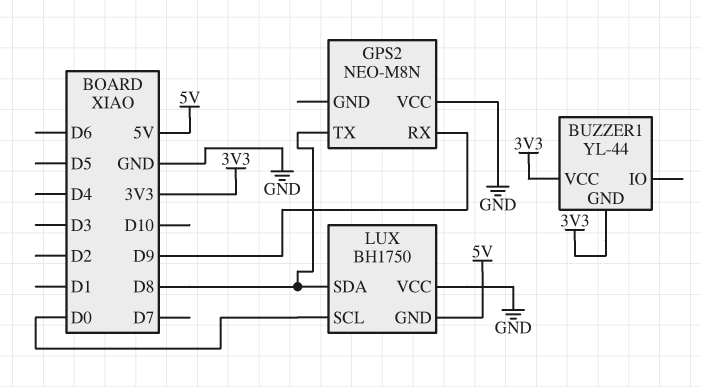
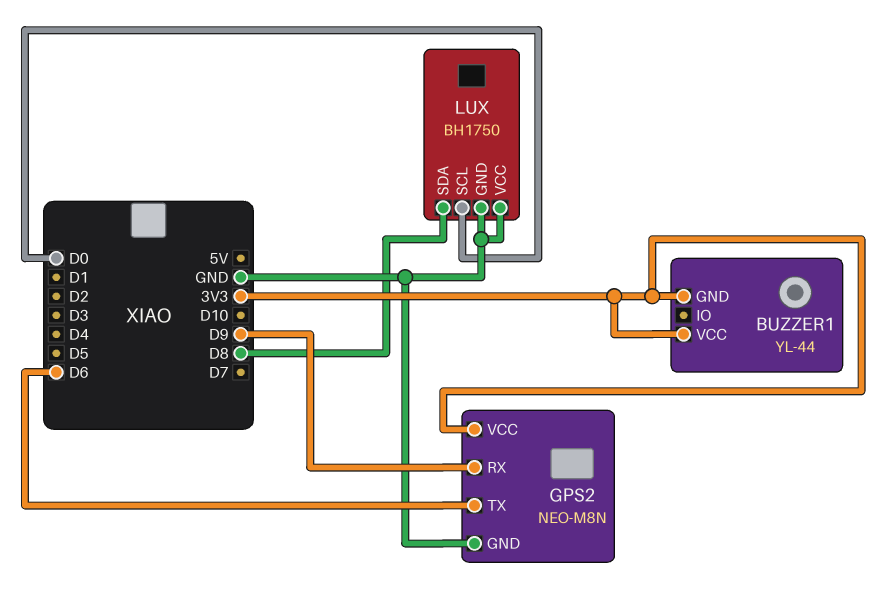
GPS2 pin GND: none -> GND
GPS2 pin TX: D8 -> D6
GPS2 pin VCC: GND -> 3V3
LUX pin GND: 5V -> GND

